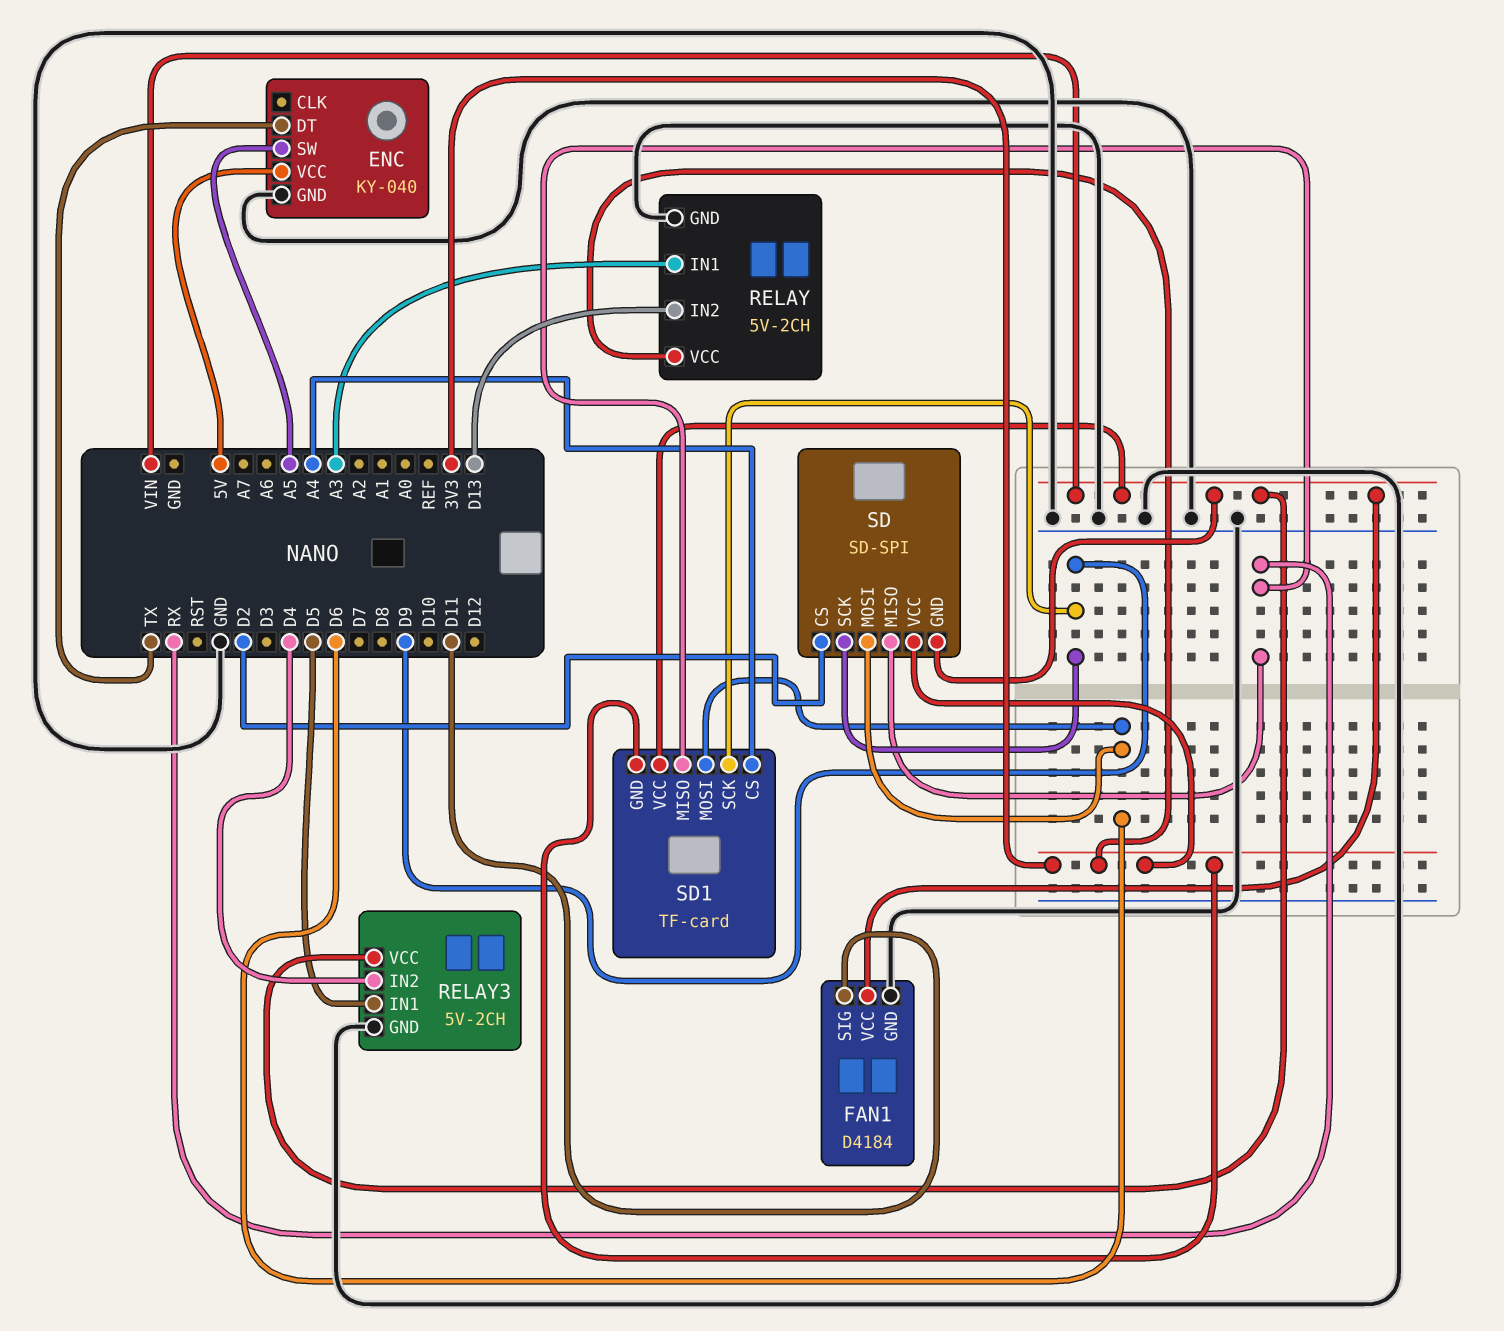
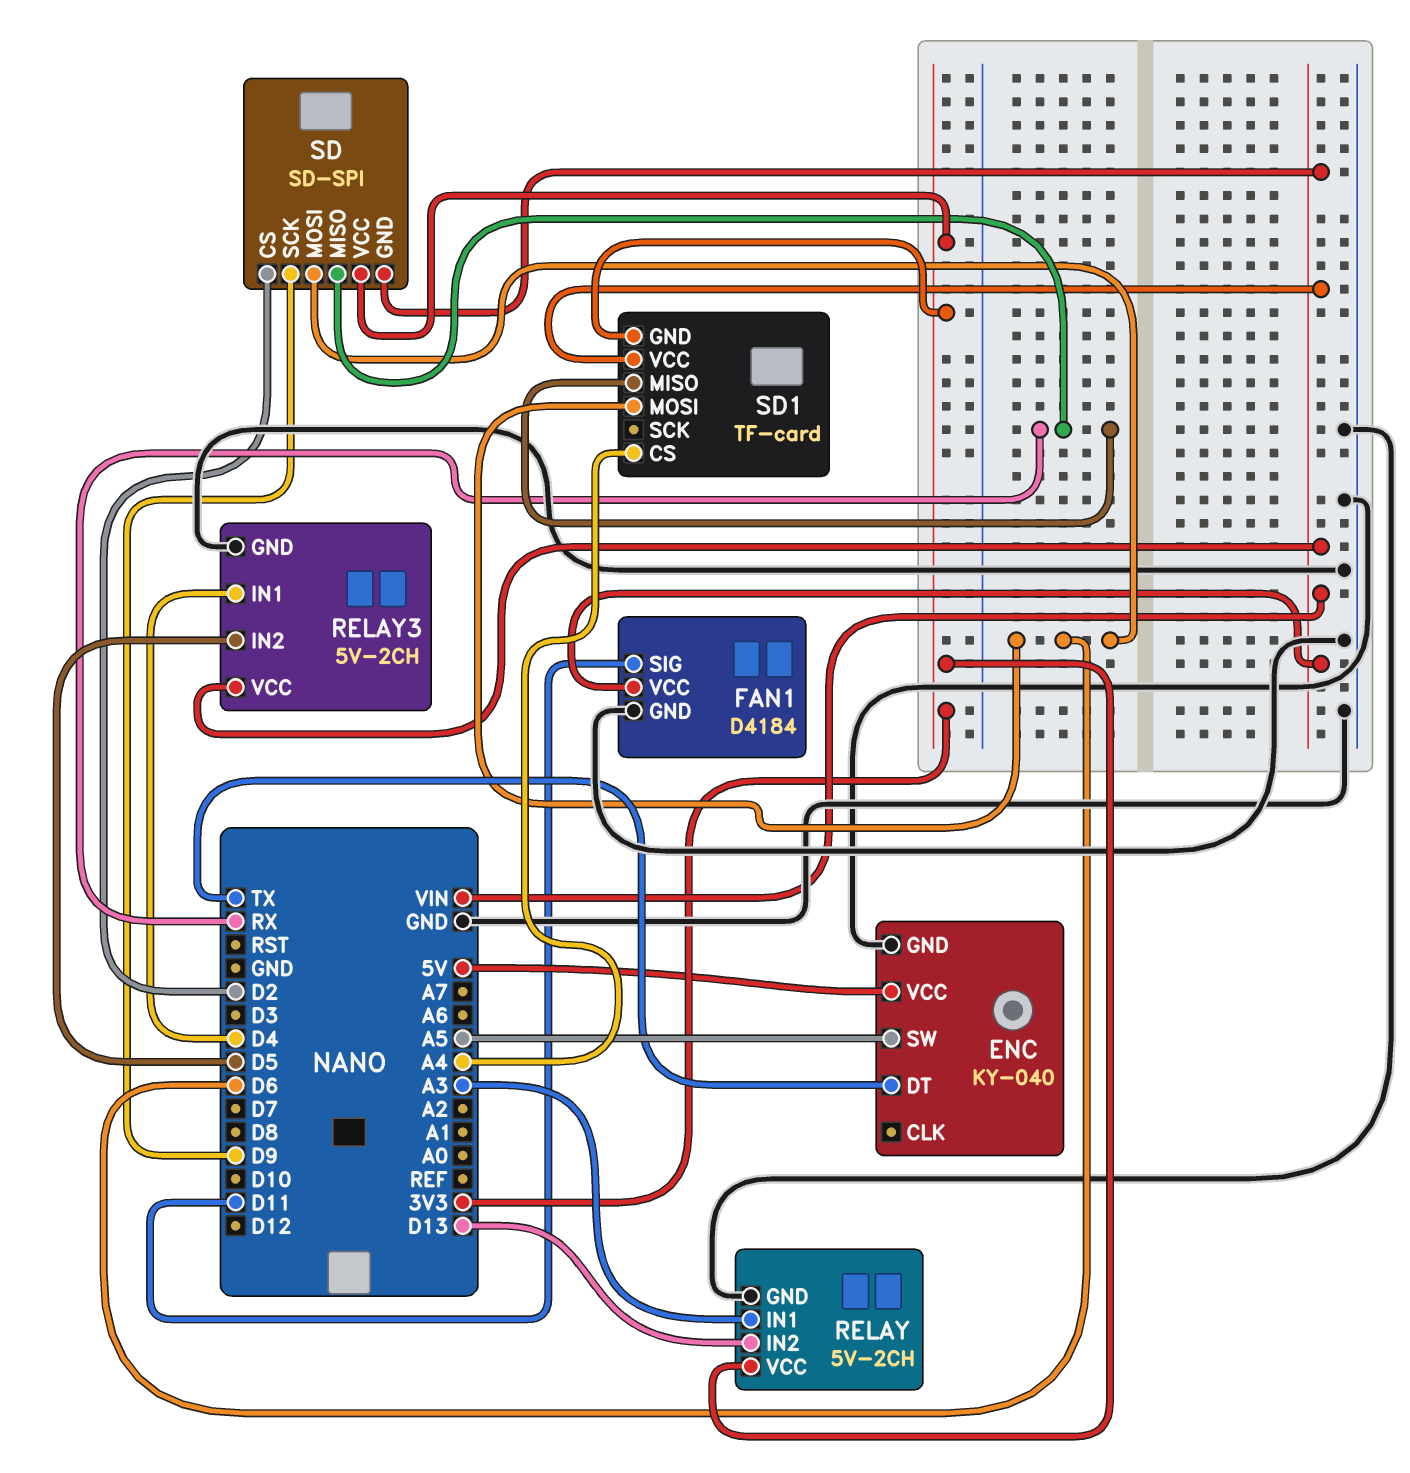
RELAY3 pin IN1: D5 -> D4
RELAY3 pin IN2: D4 -> D5
SD1 pin SCK: D9 -> none

